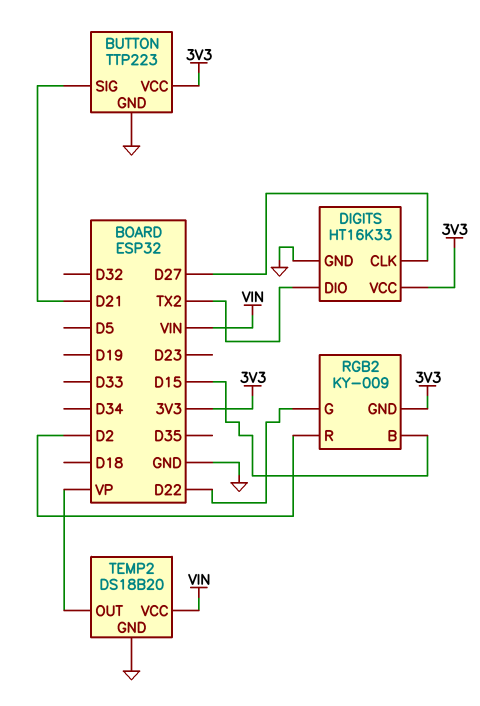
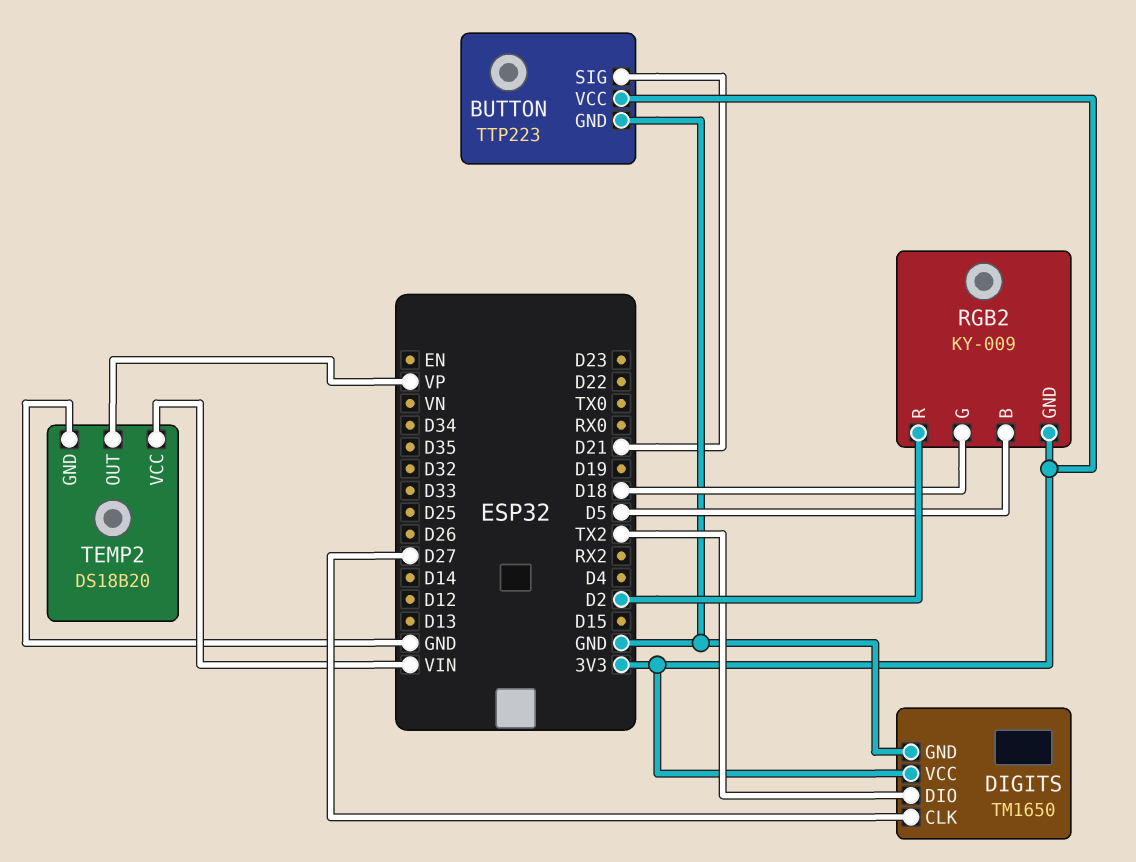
DIGITS: HT16K33 -> TM1650
RGB2 pin B: D15 -> D5
RGB2 pin G: D22 -> D18

